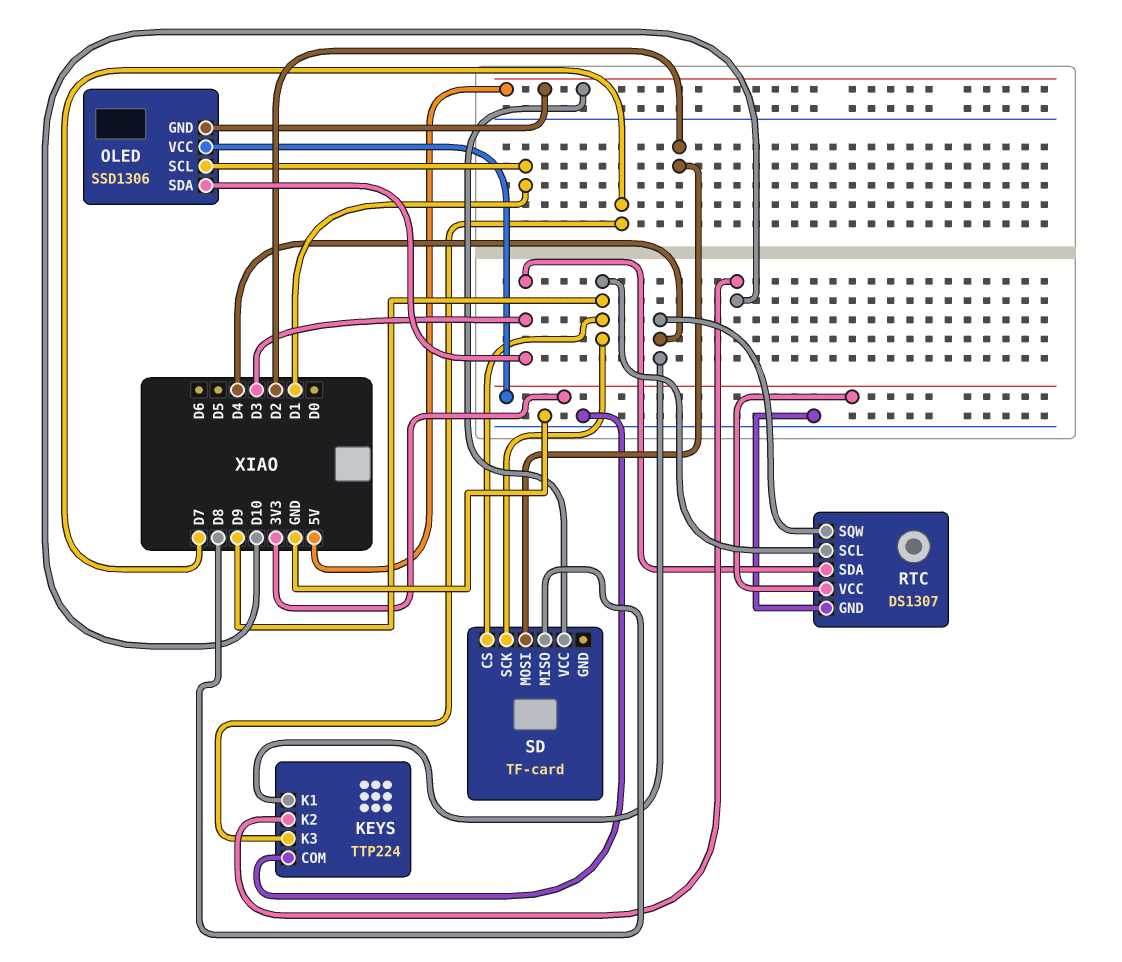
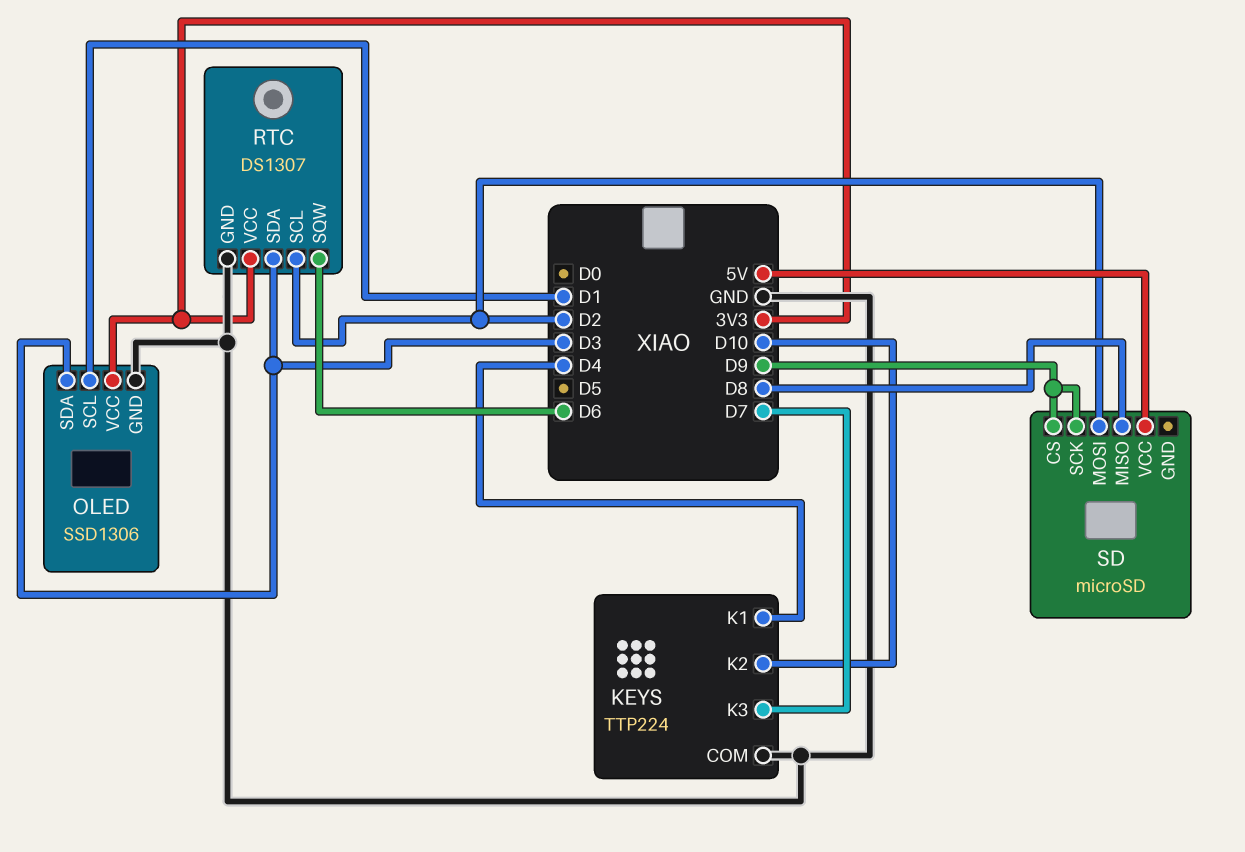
OLED pin GND: 5V -> GND
RTC pin SCL: D9 -> D2
RTC pin SQW: D4 -> D6
SD: TF-card -> microSD

